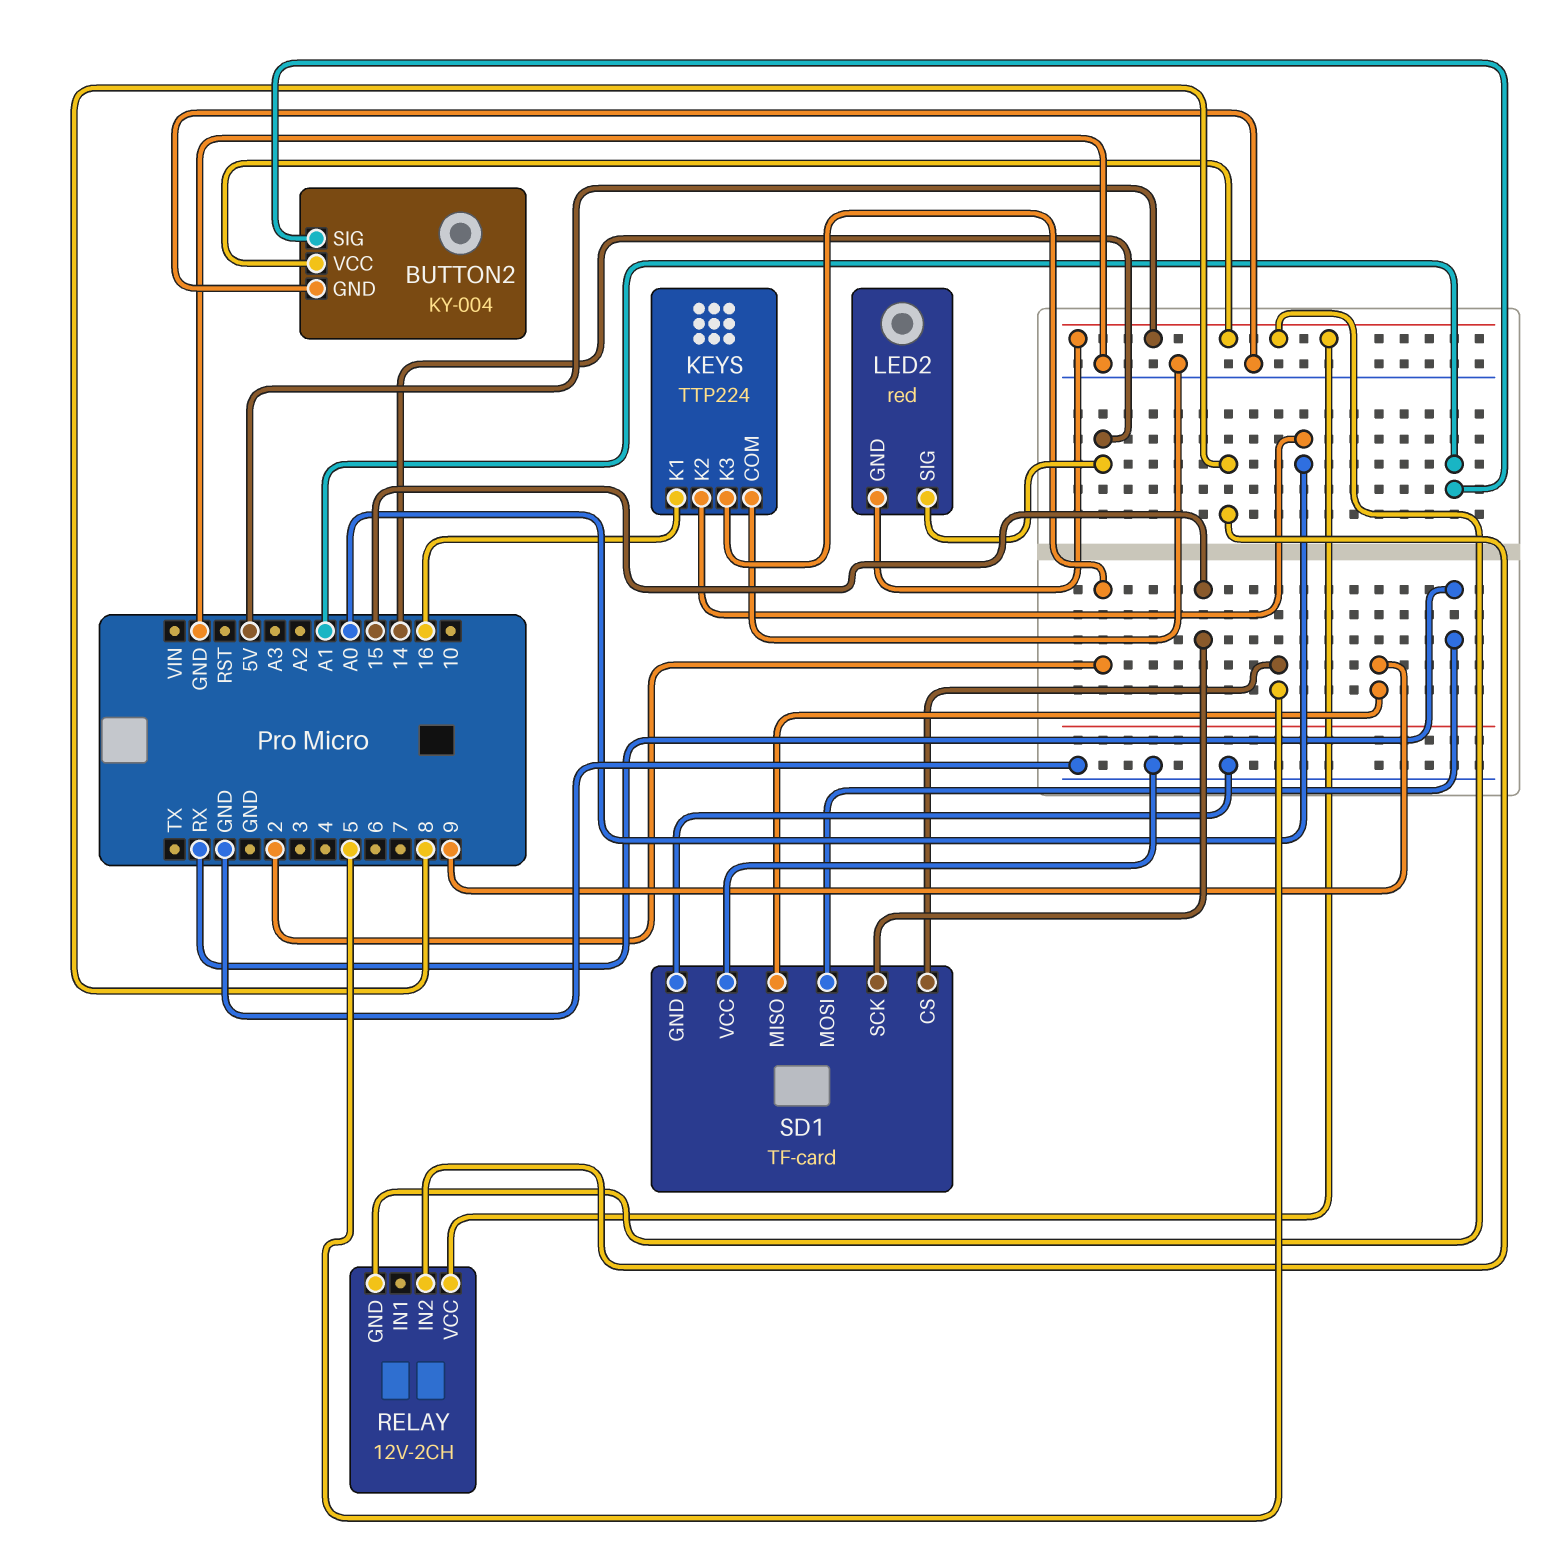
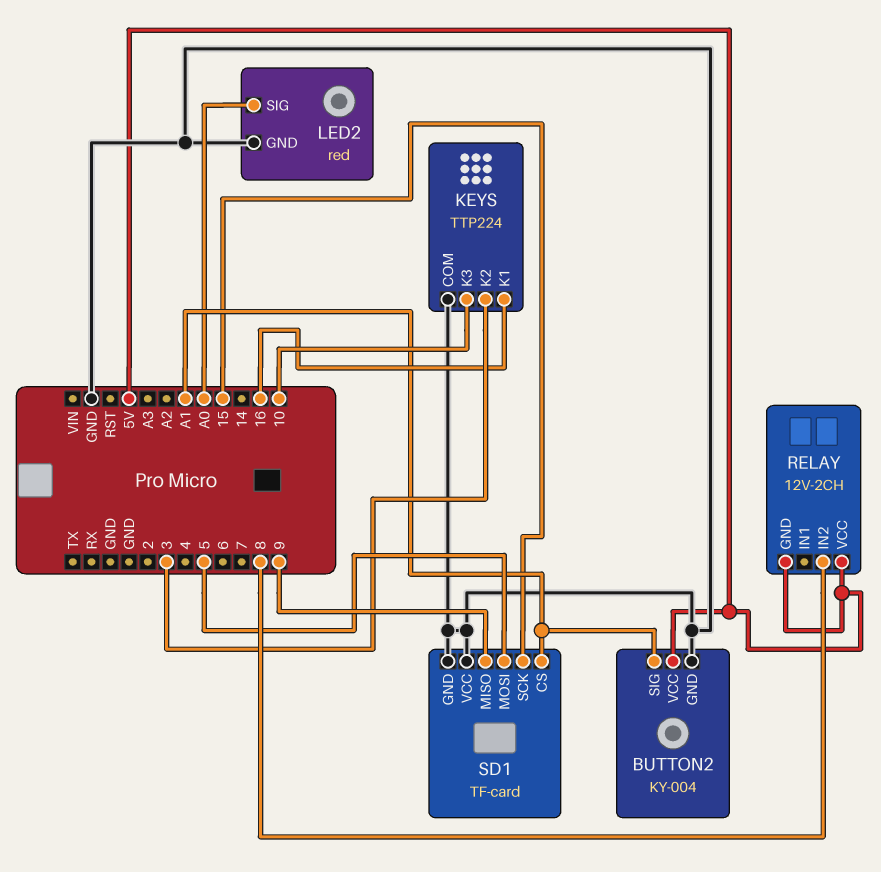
KEYS pin K2: A0 -> 3
KEYS pin K3: 2 -> 10
LED2 pin GND: 5V -> GND
LED2 pin SIG: 14 -> A0
SD1 pin CS: 5 -> A1
SD1 pin MOSI: RX -> 5

